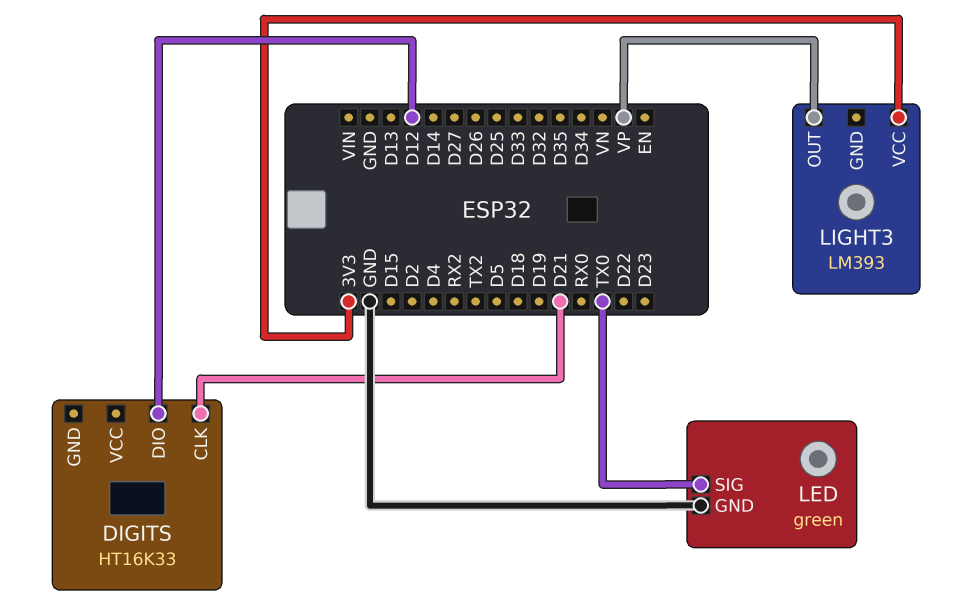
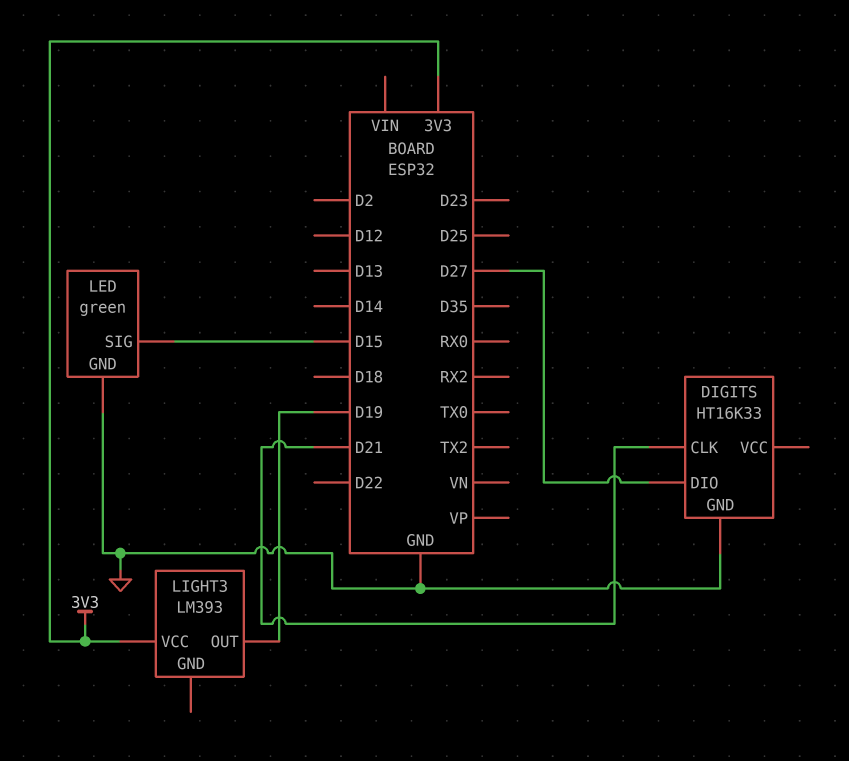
DIGITS pin DIO: D12 -> D27
DIGITS pin GND: none -> GND
LED pin SIG: TX0 -> D15
LIGHT3 pin OUT: VP -> D19

